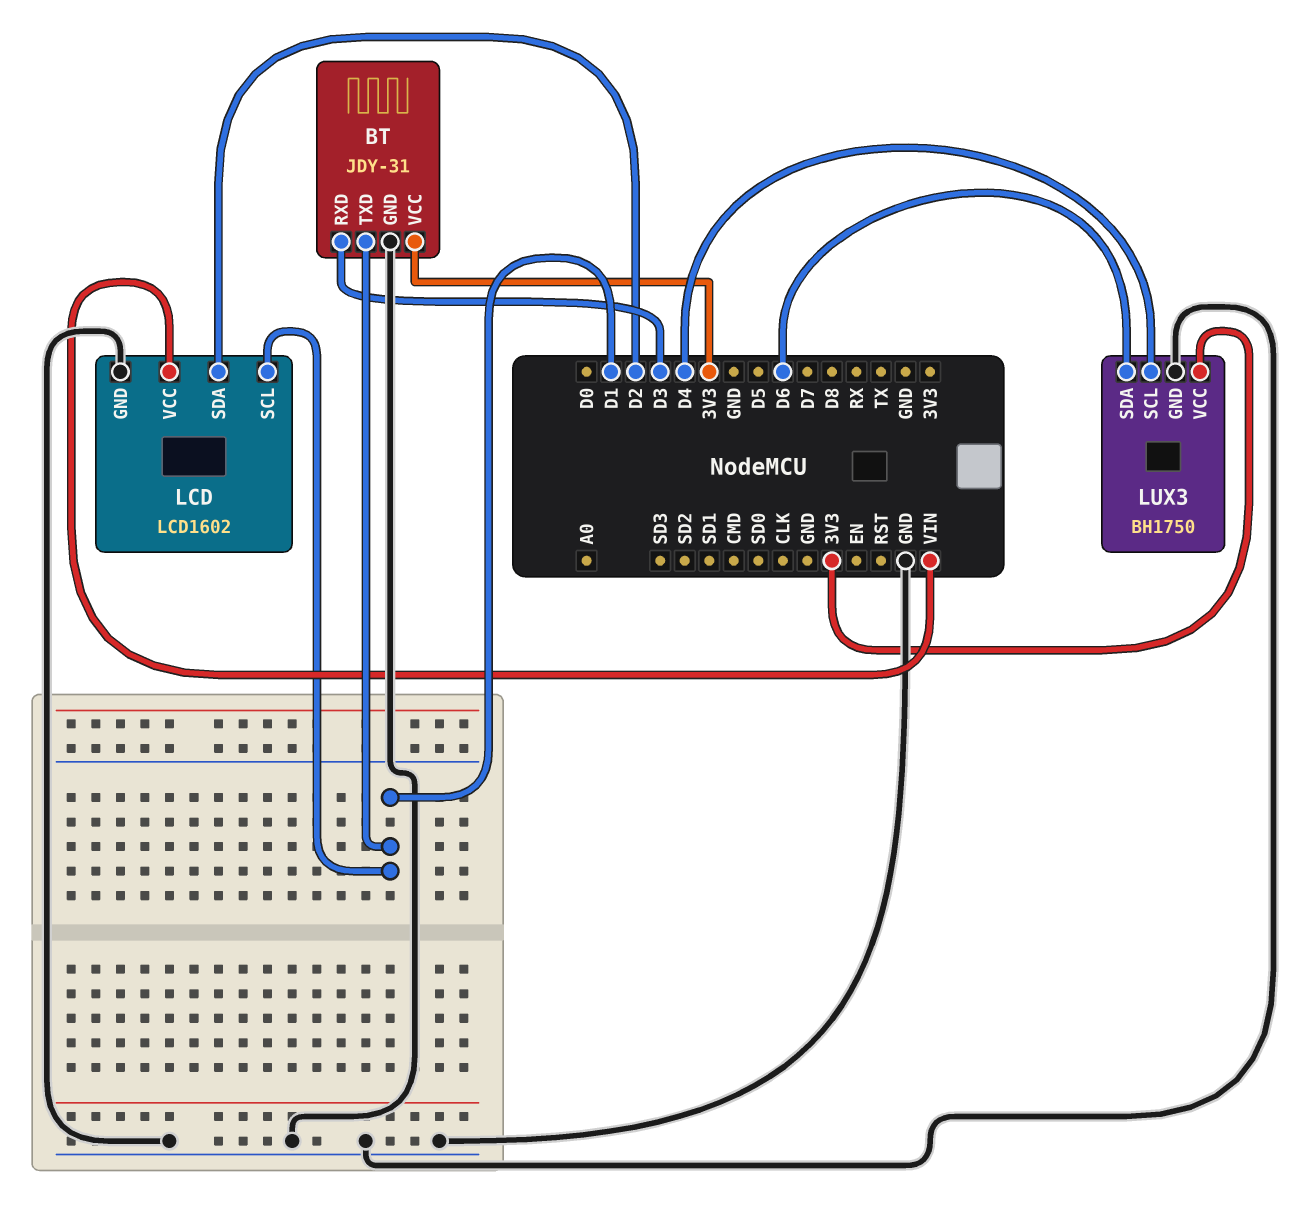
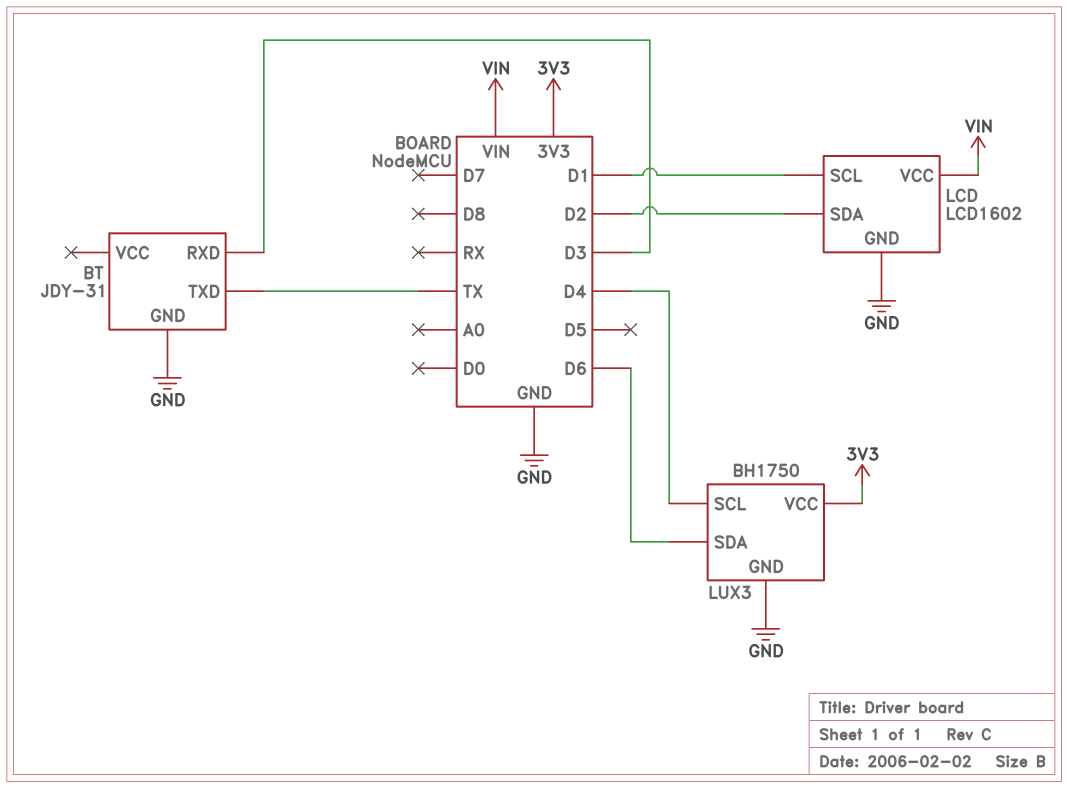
BT pin TXD: D1 -> TX
BT pin VCC: 3V3 -> none

